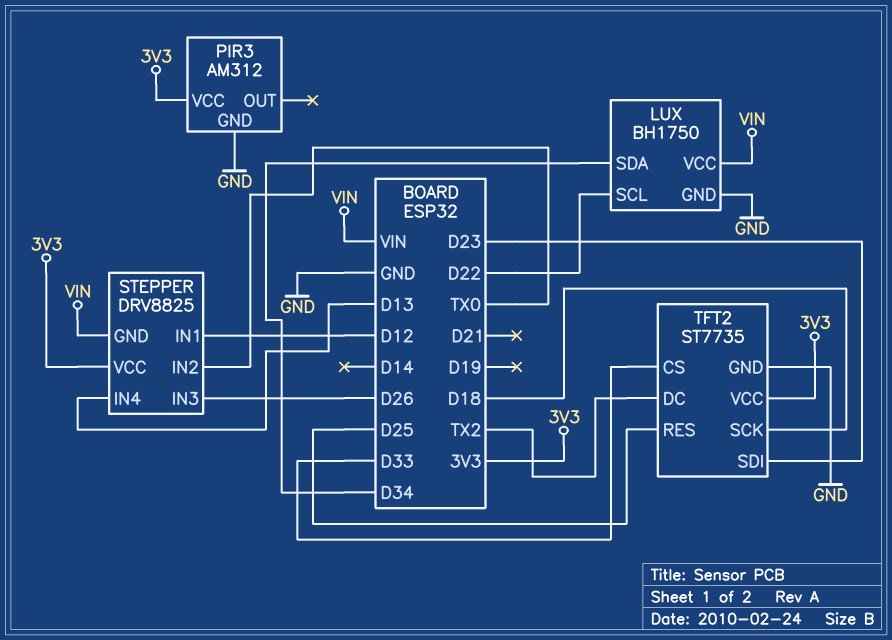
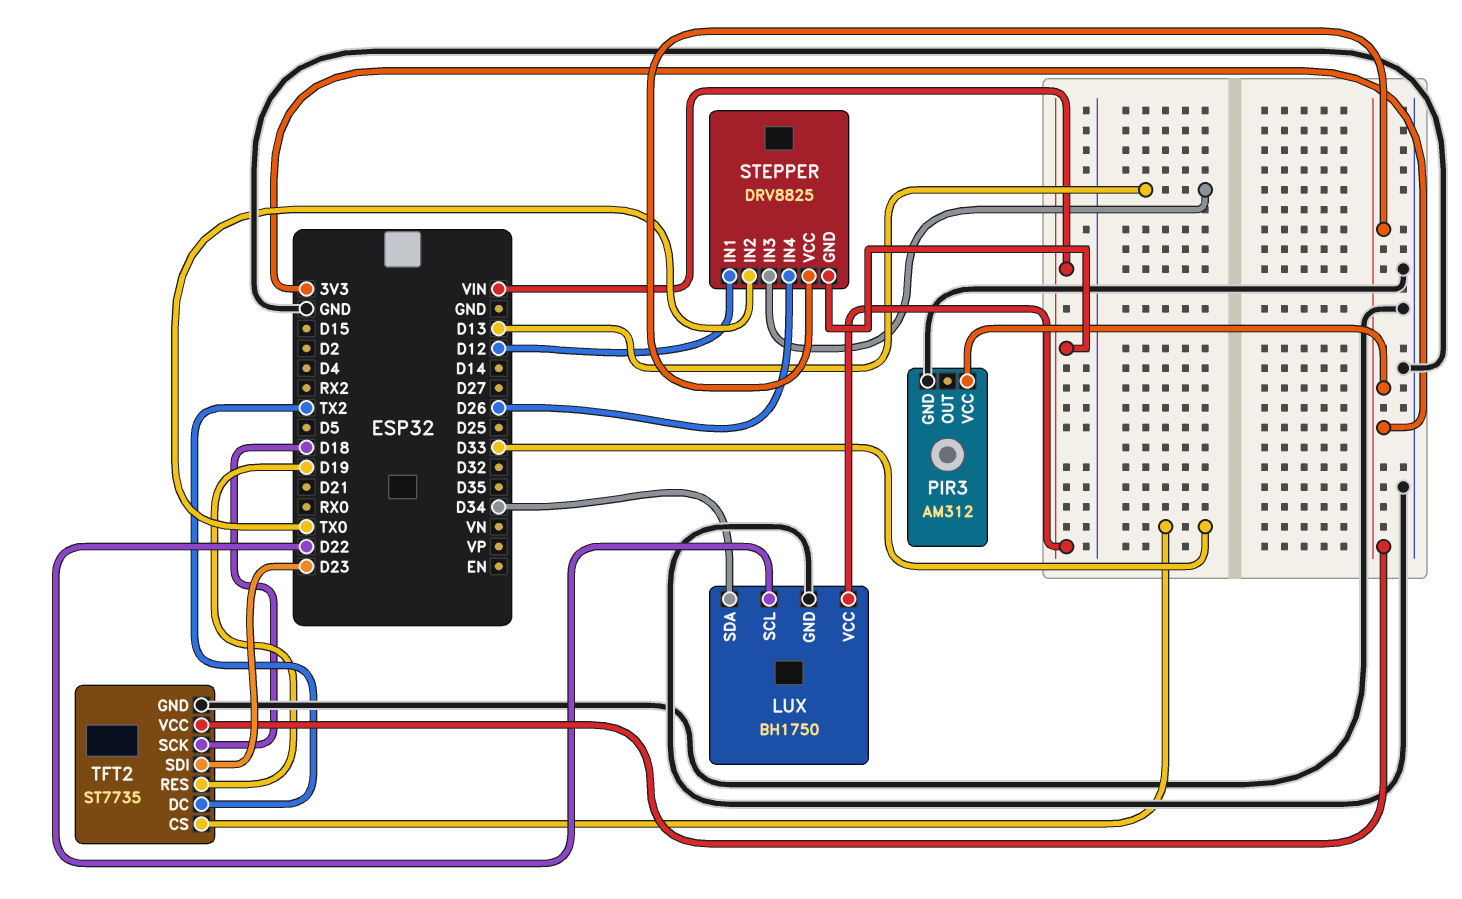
STEPPER pin IN3: D26 -> D13
STEPPER pin IN4: D13 -> D26
TFT2 pin RES: D25 -> D19

